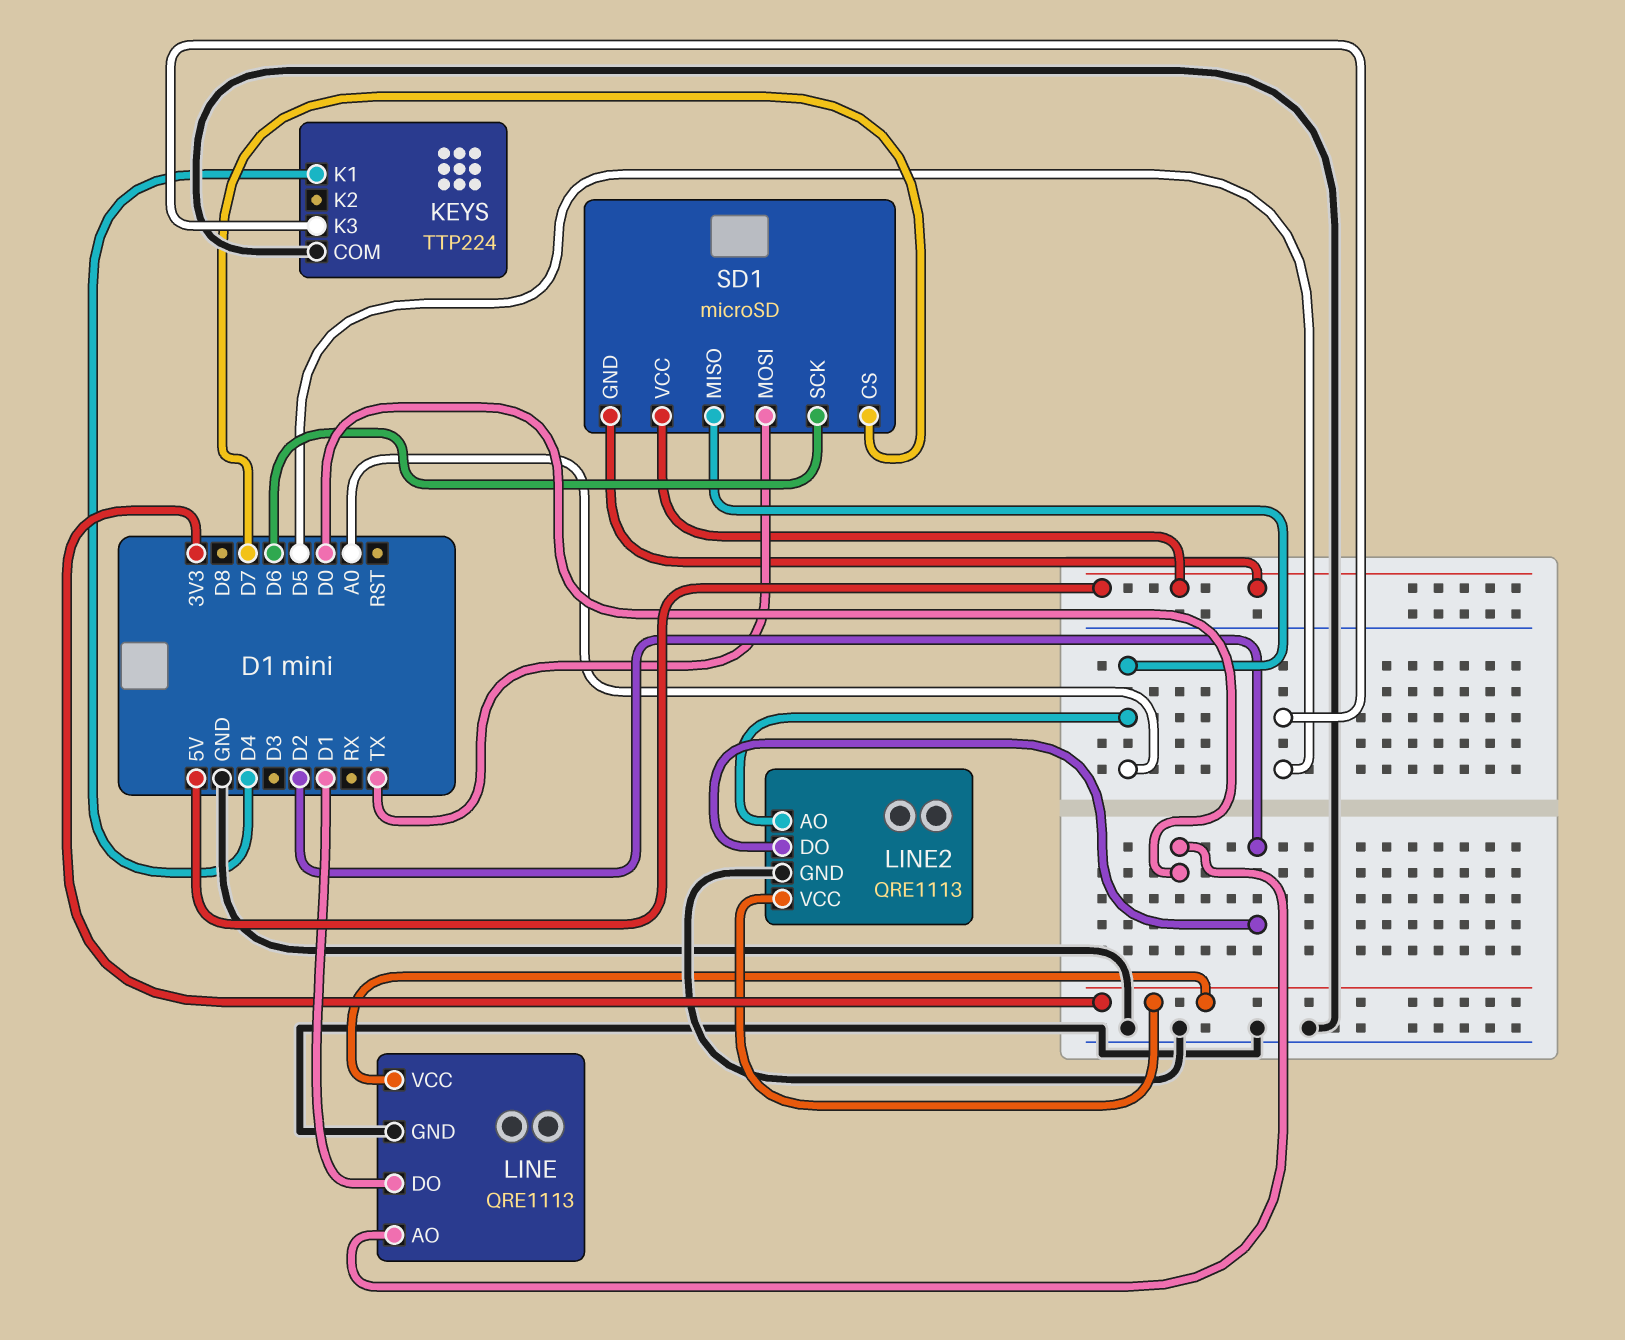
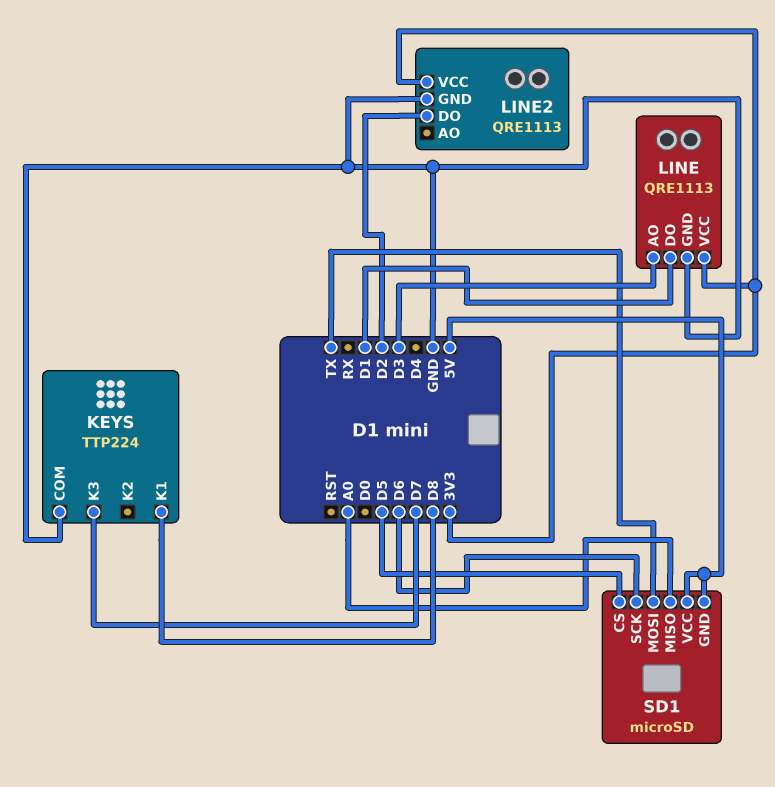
KEYS pin K1: D4 -> D8
KEYS pin K3: D5 -> D7
LINE pin AO: D0 -> D3
LINE2 pin AO: A0 -> none
SD1 pin CS: D7 -> D5

